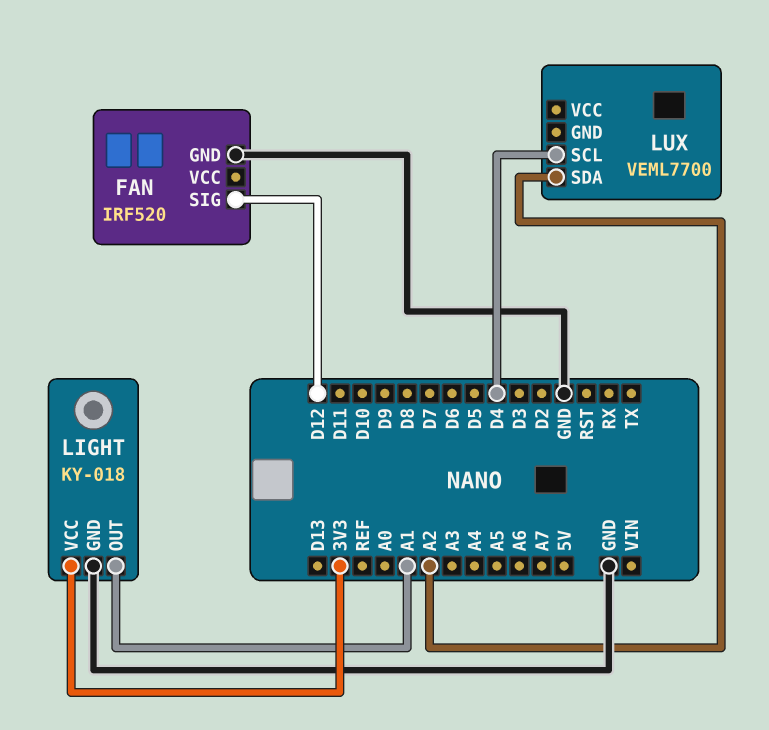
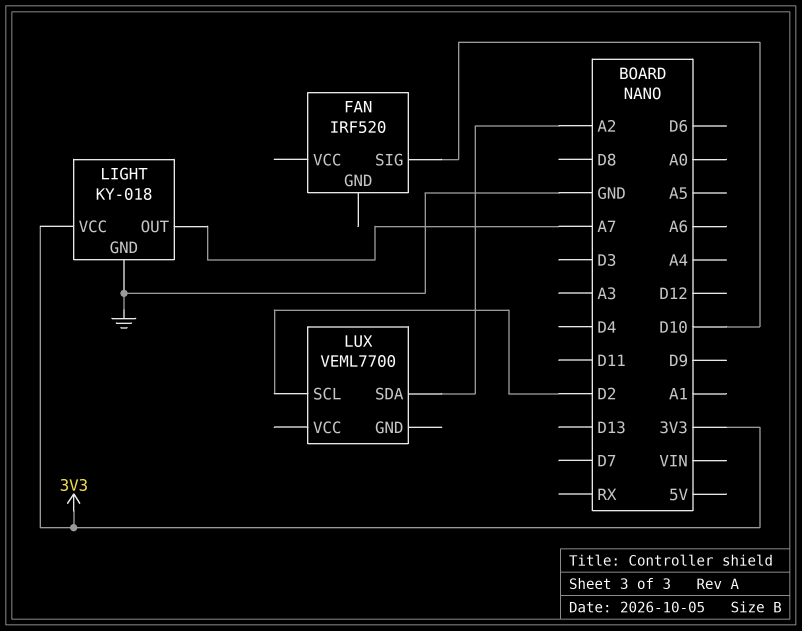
FAN pin GND: GND -> none
FAN pin SIG: D12 -> D10
LIGHT pin OUT: A1 -> A7
LUX pin SCL: D4 -> D2

